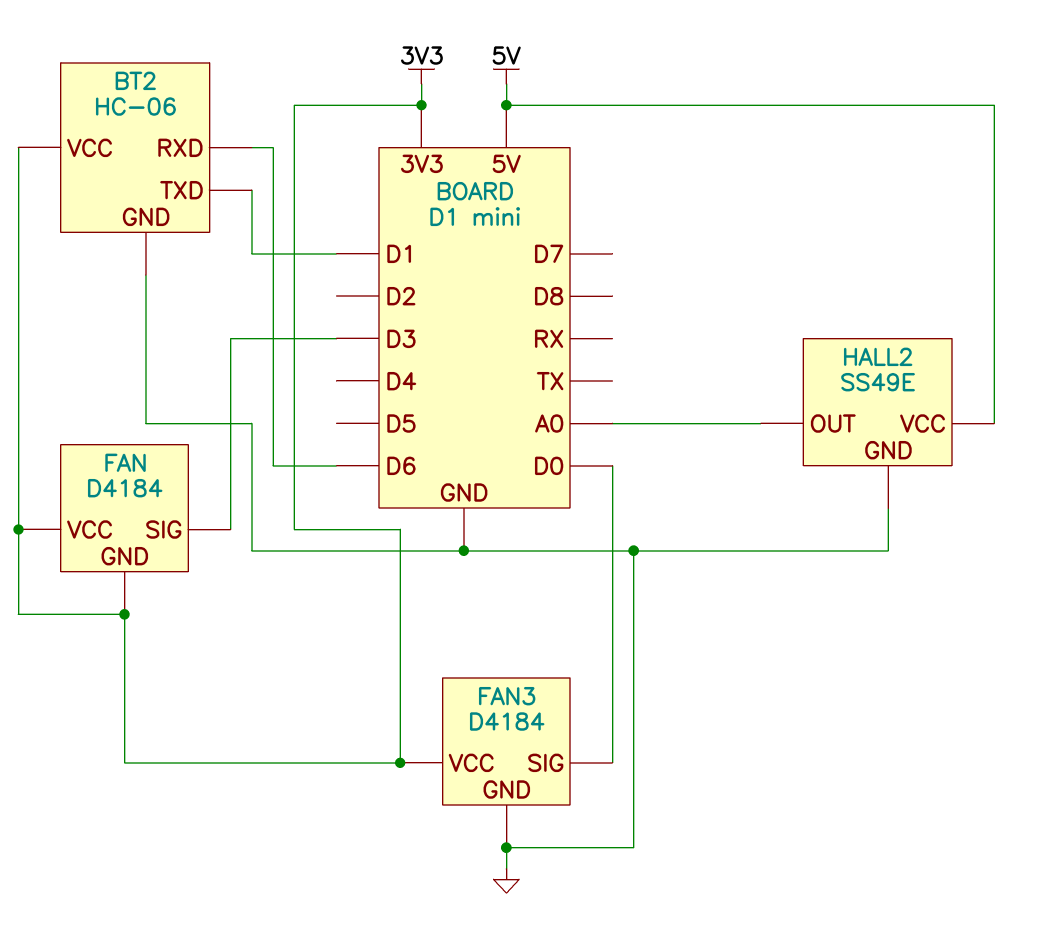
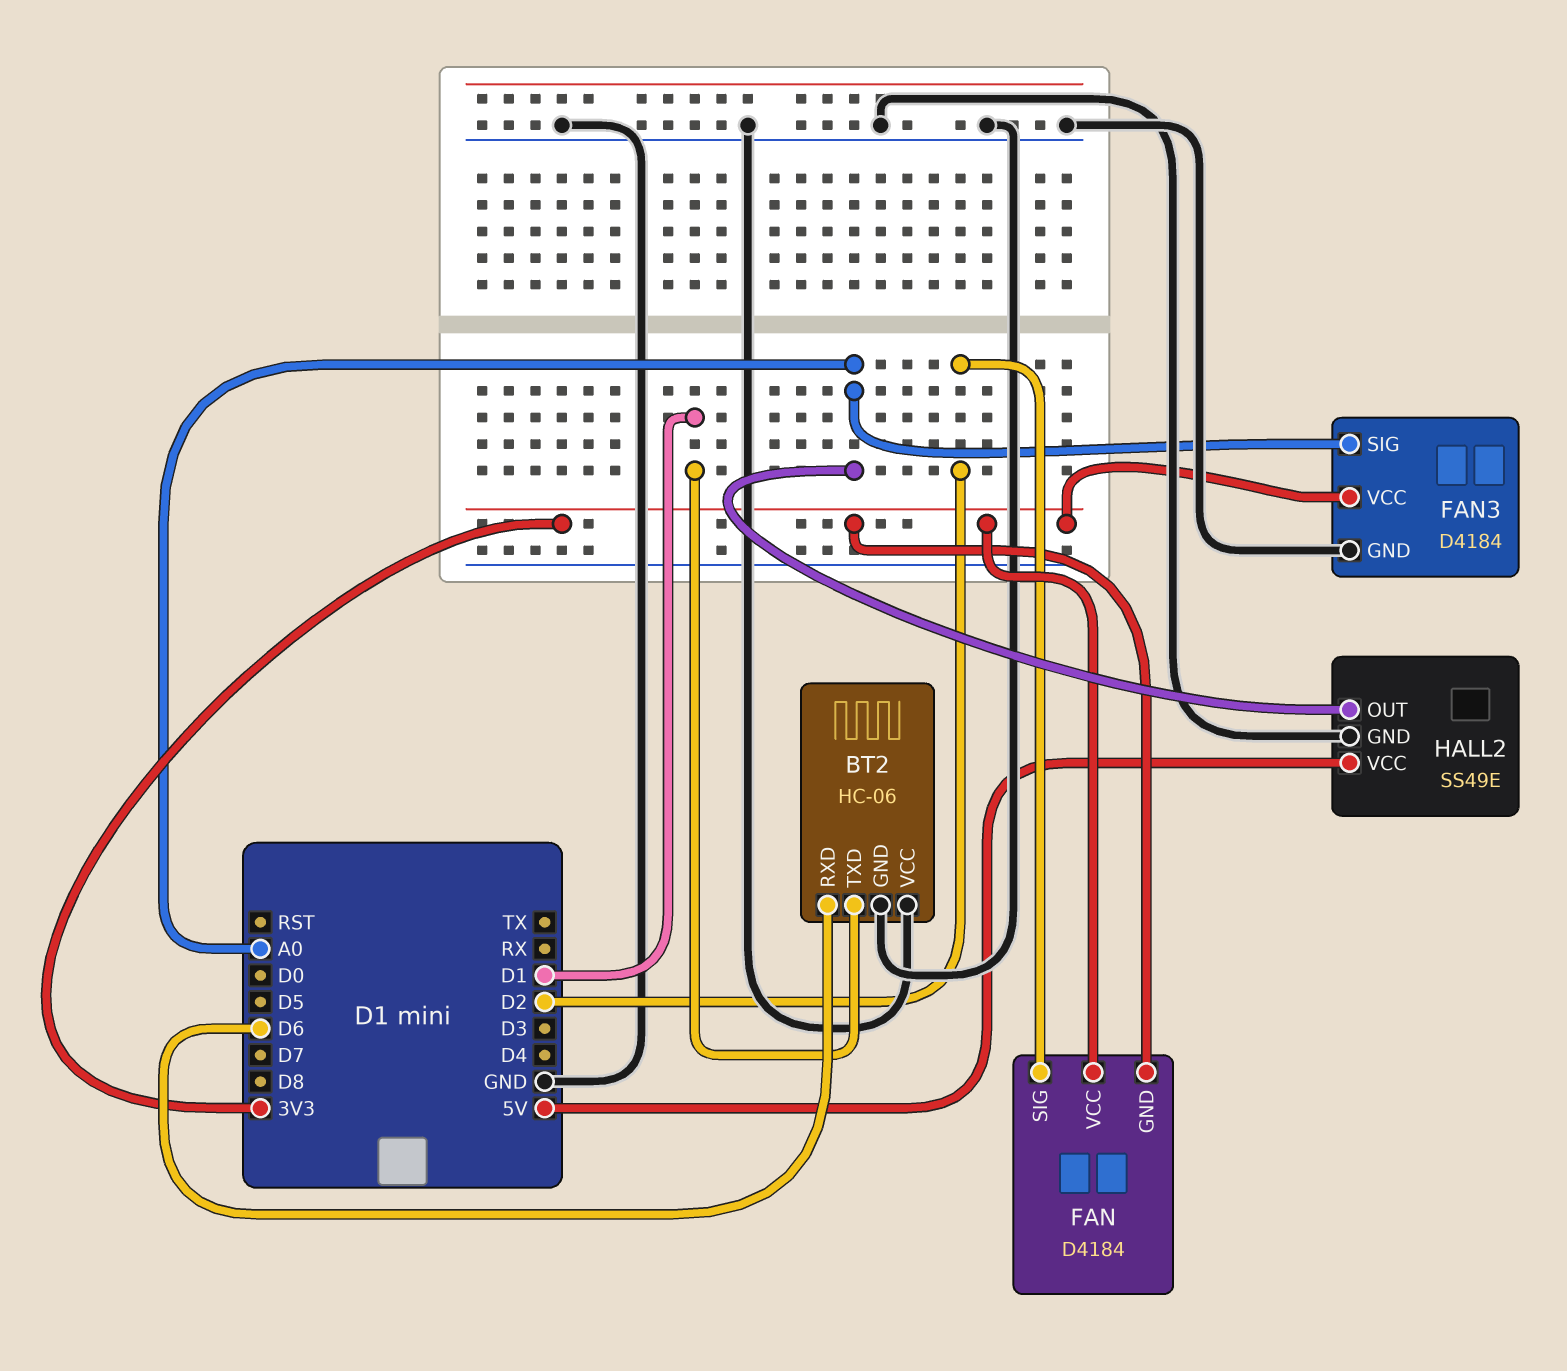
BT2 pin VCC: 3V3 -> GND
FAN pin SIG: D3 -> D2
FAN3 pin SIG: D0 -> A0

